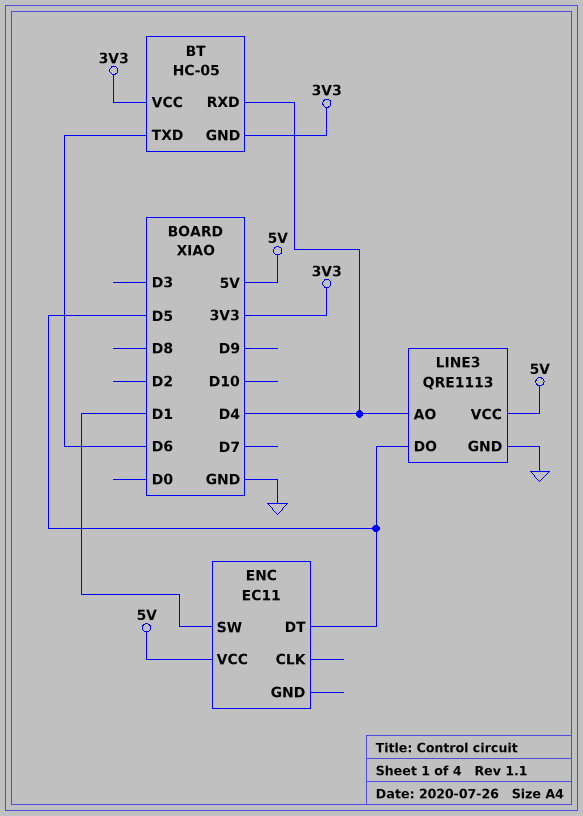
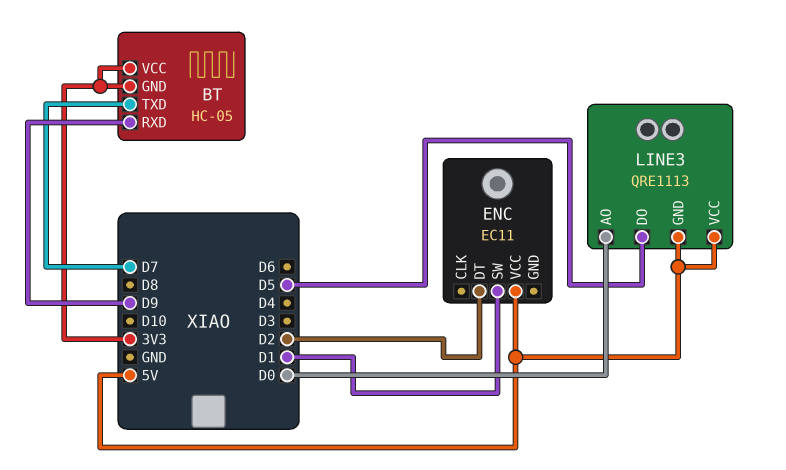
BT pin RXD: D4 -> D9
BT pin TXD: D6 -> D7
ENC pin DT: D5 -> D2
LINE3 pin AO: D4 -> D0
LINE3 pin GND: GND -> 5V

